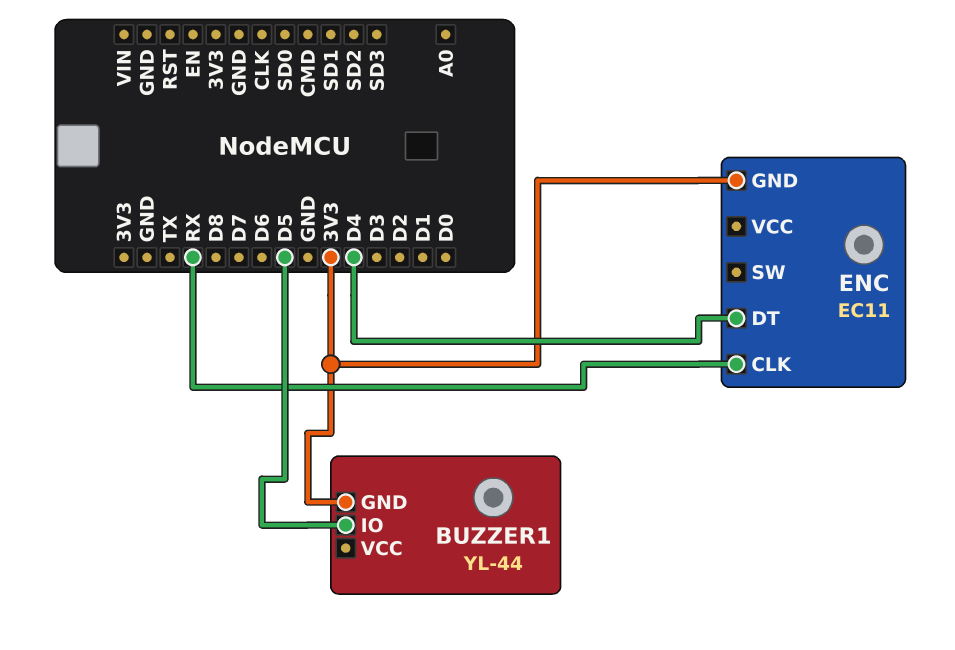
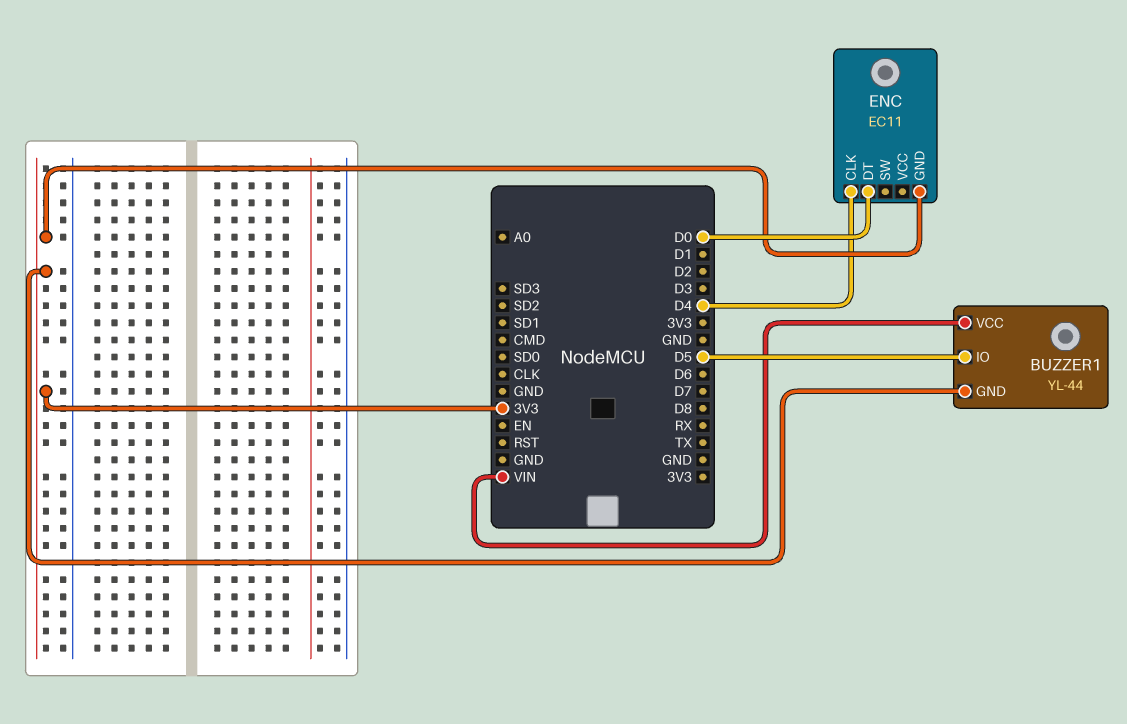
BUZZER1 pin VCC: none -> VIN
ENC pin CLK: RX -> D4
ENC pin DT: D4 -> D0

